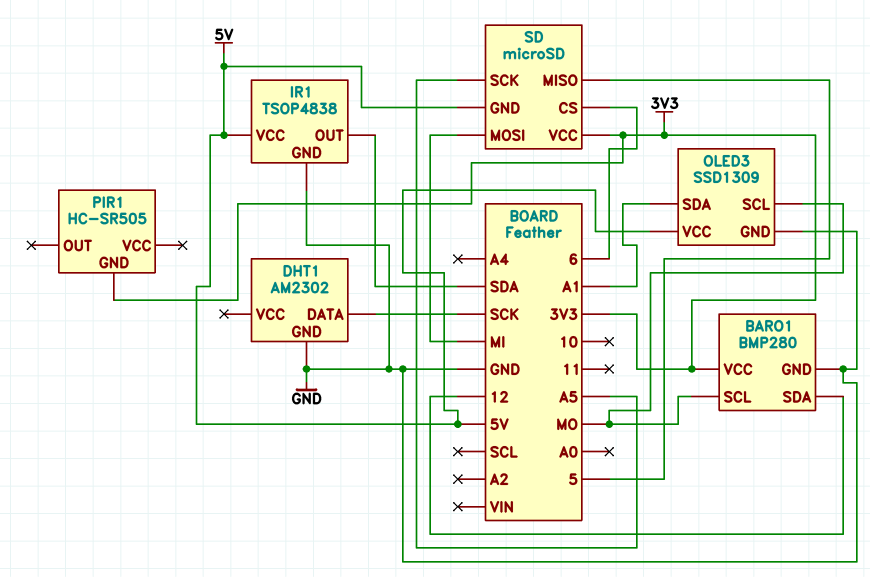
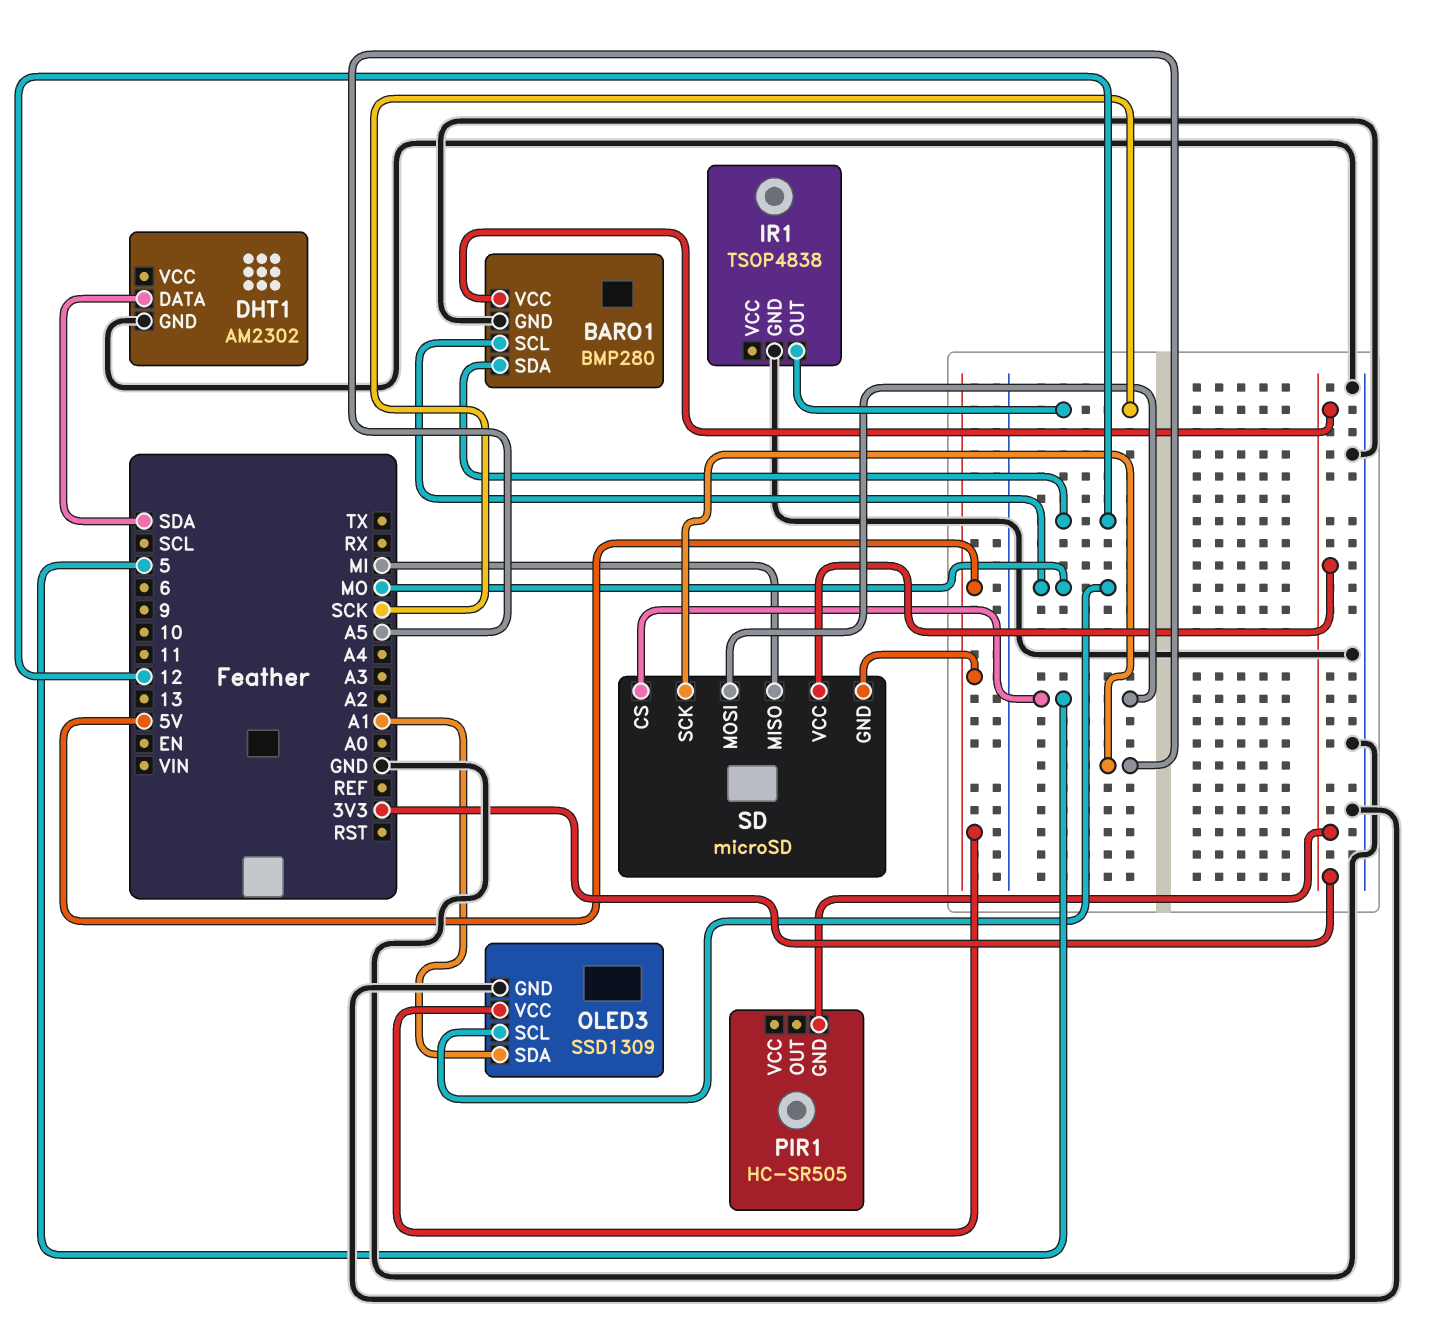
DHT1 pin DATA: SCK -> SDA
IR1 pin OUT: SDA -> SCK
IR1 pin VCC: 5V -> none
SD pin CS: 6 -> 5
SD pin MISO: 5 -> MI
SD pin MOSI: MI -> 5

